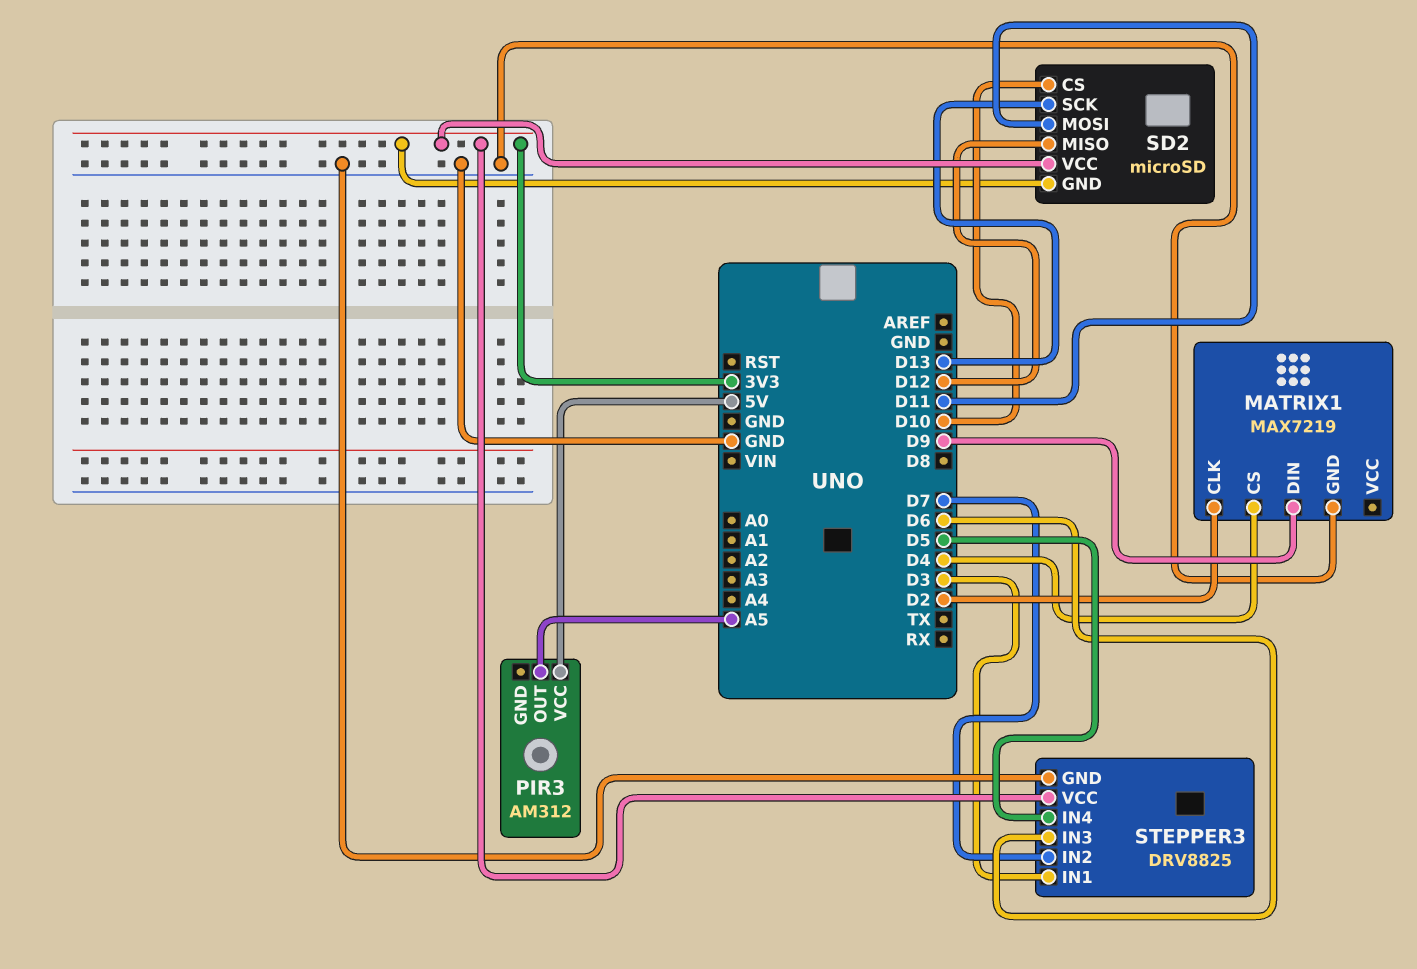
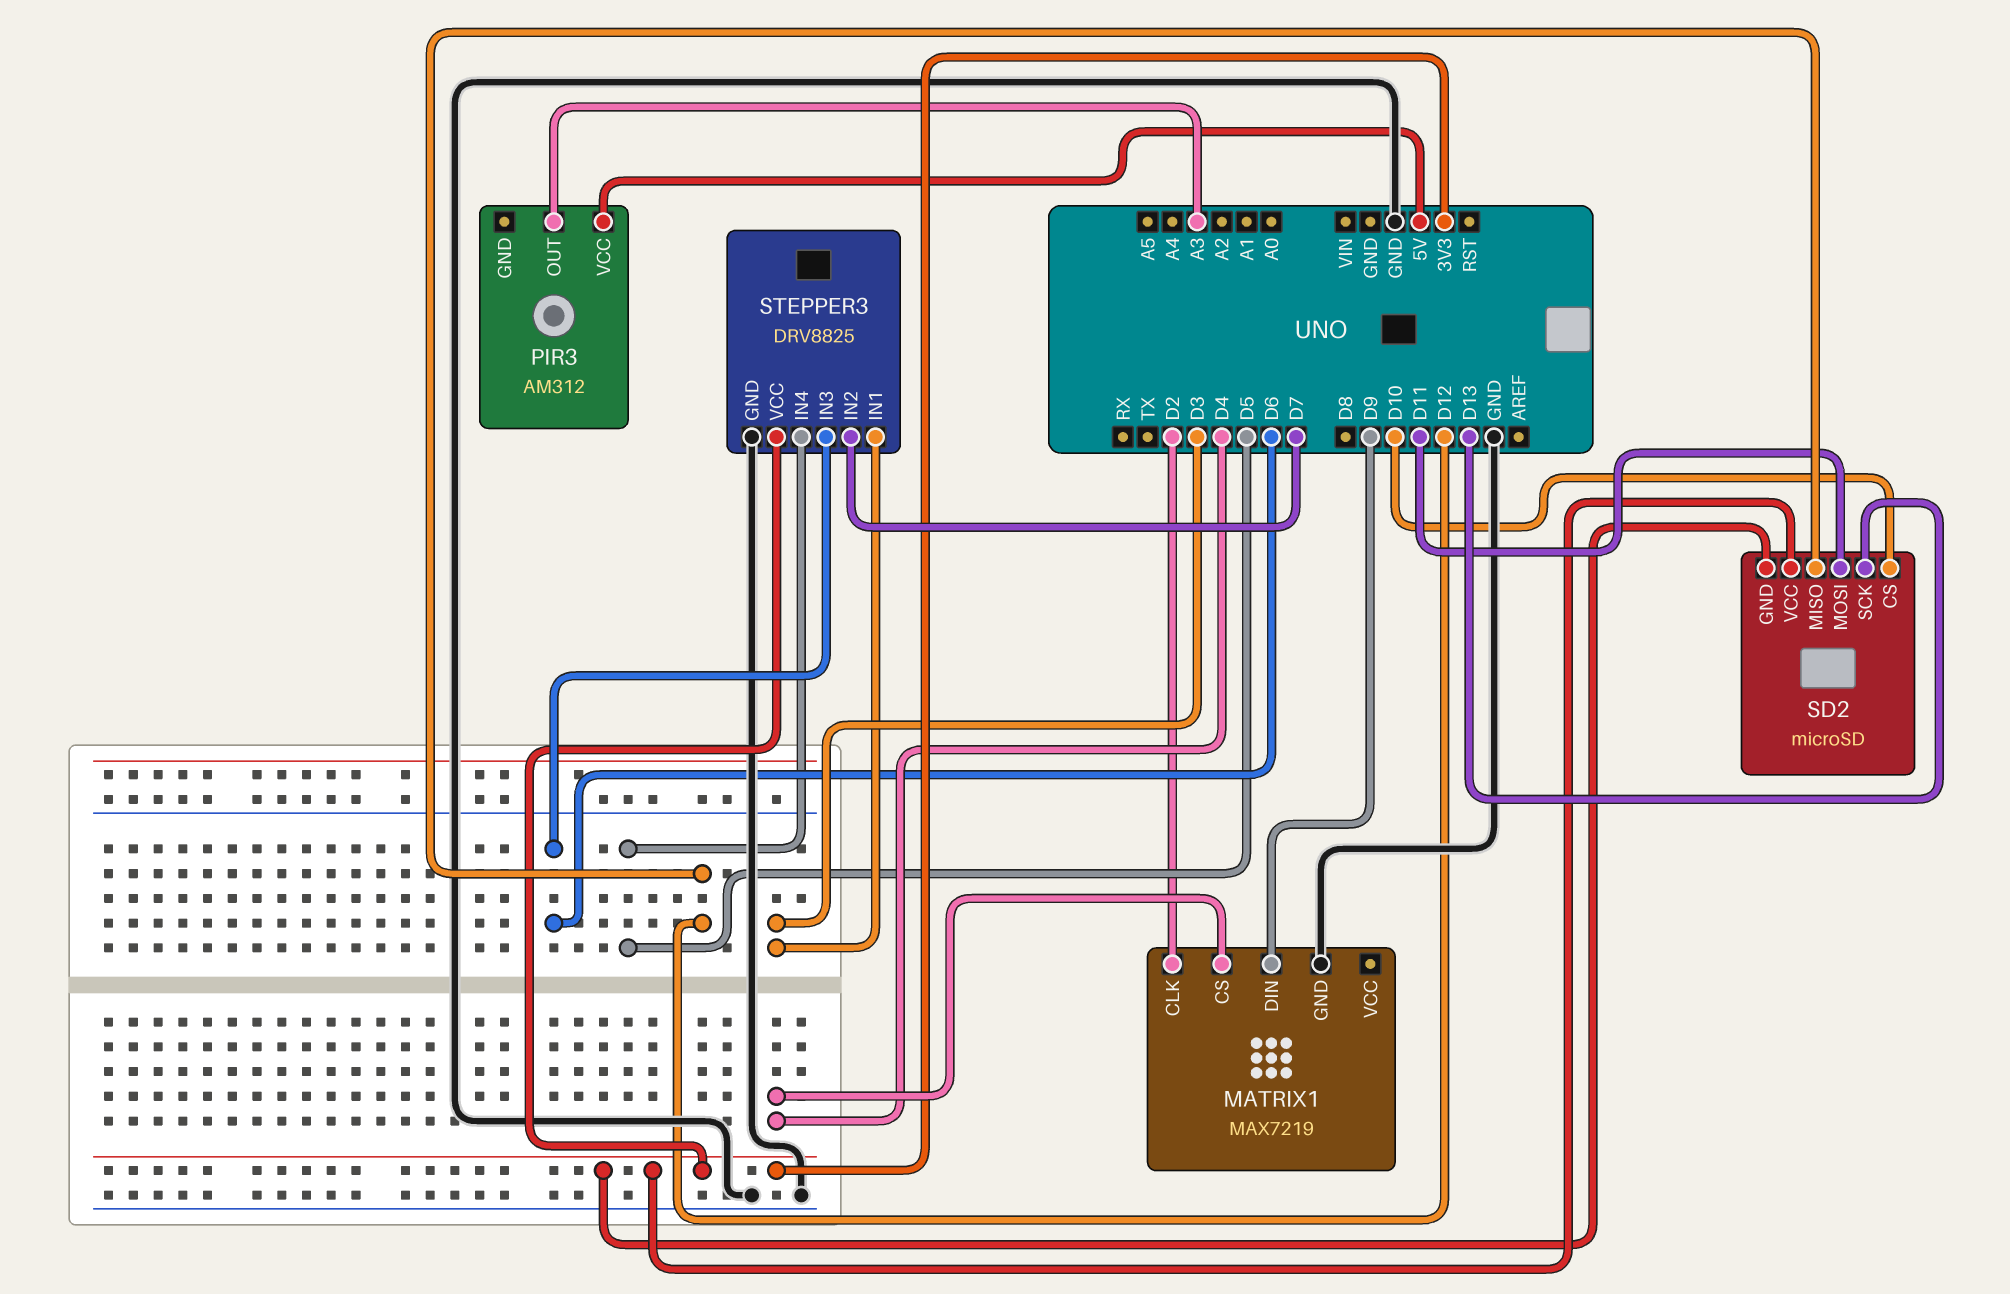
PIR3 pin OUT: A5 -> A3

